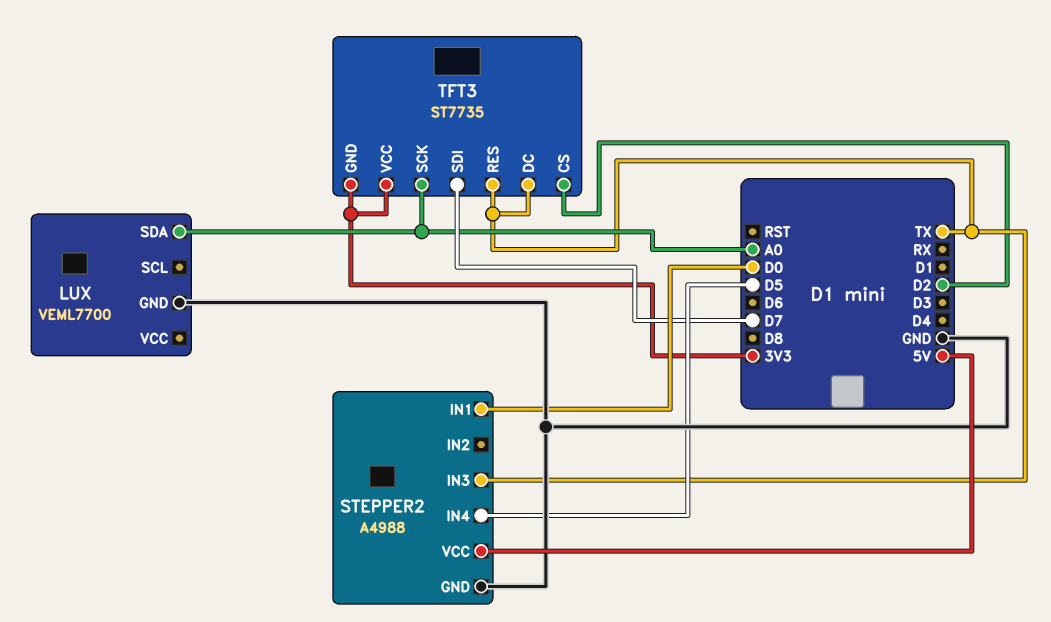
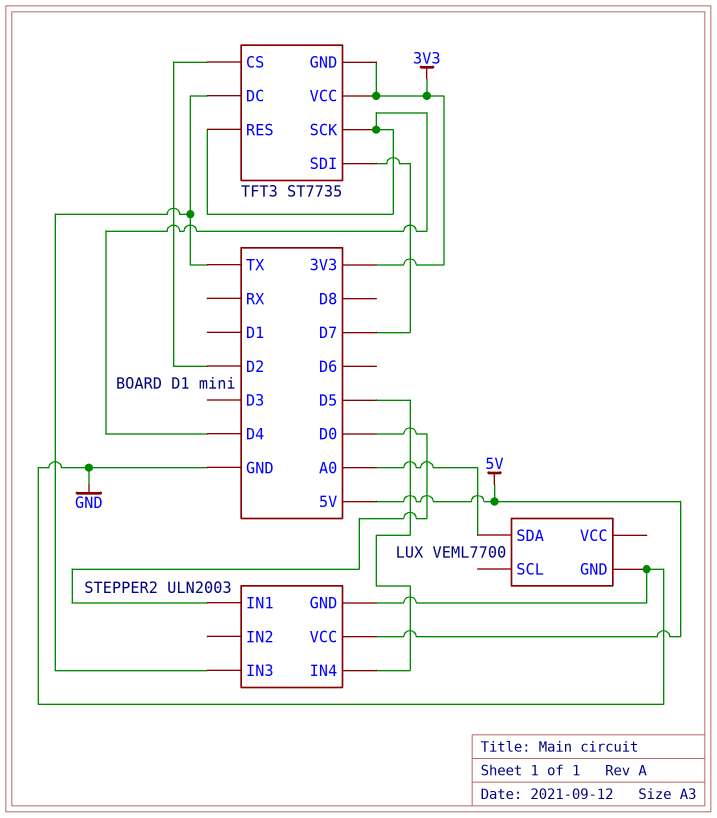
STEPPER2: A4988 -> ULN2003
TFT3 pin RES: TX -> D4
TFT3 pin SCK: A0 -> D4

